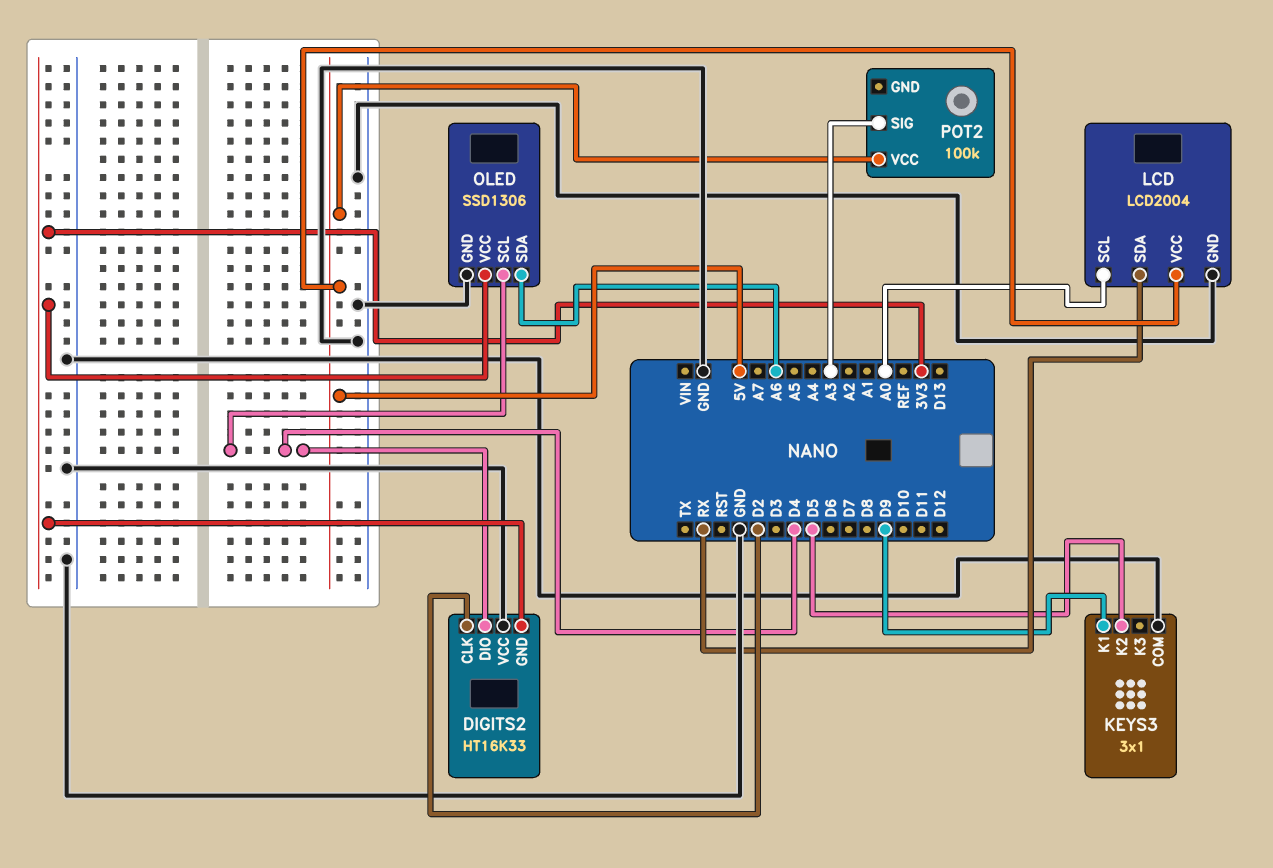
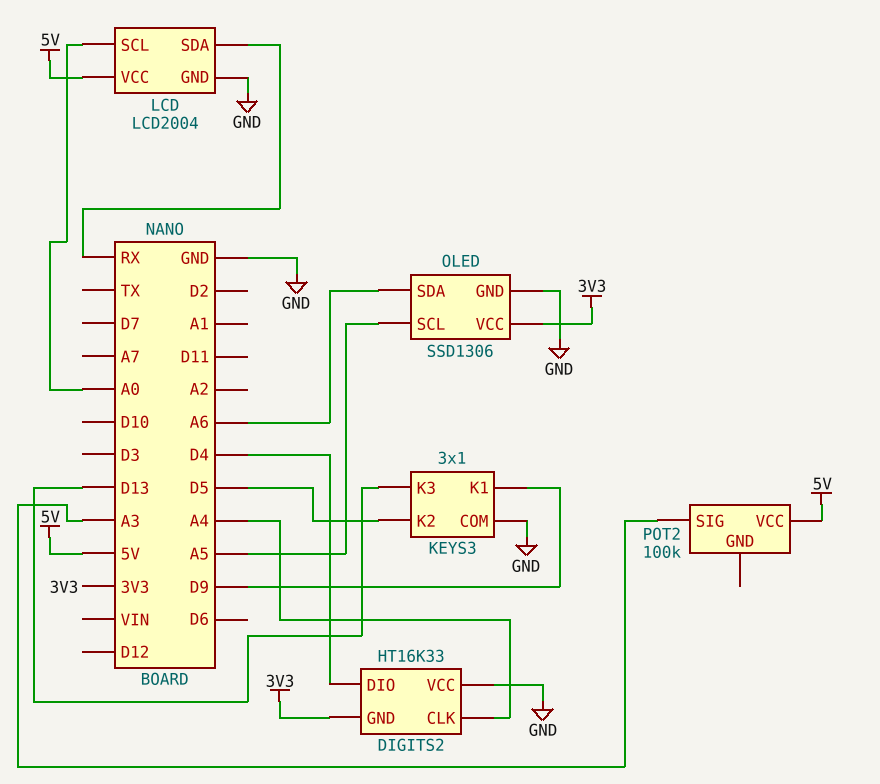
DIGITS2 pin CLK: D2 -> A4
KEYS3 pin K3: none -> D13
OLED pin SCL: D4 -> A5

